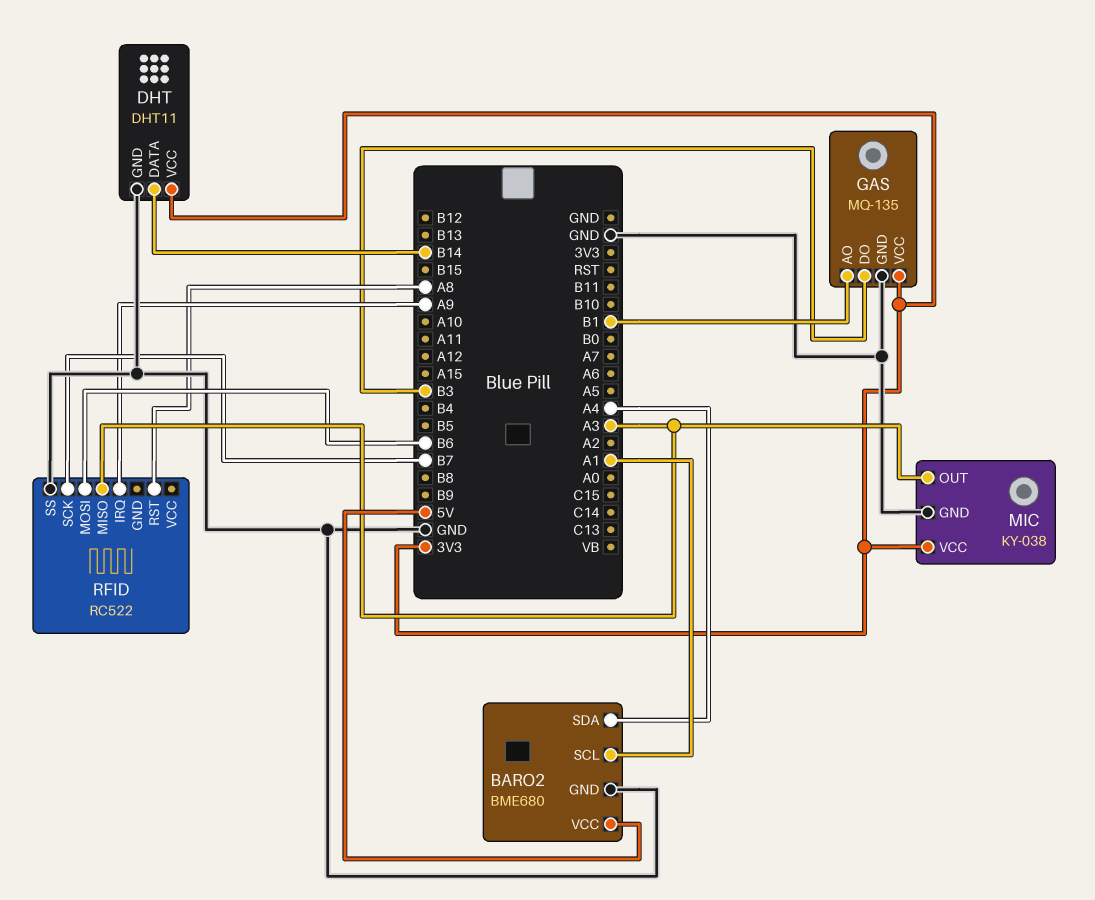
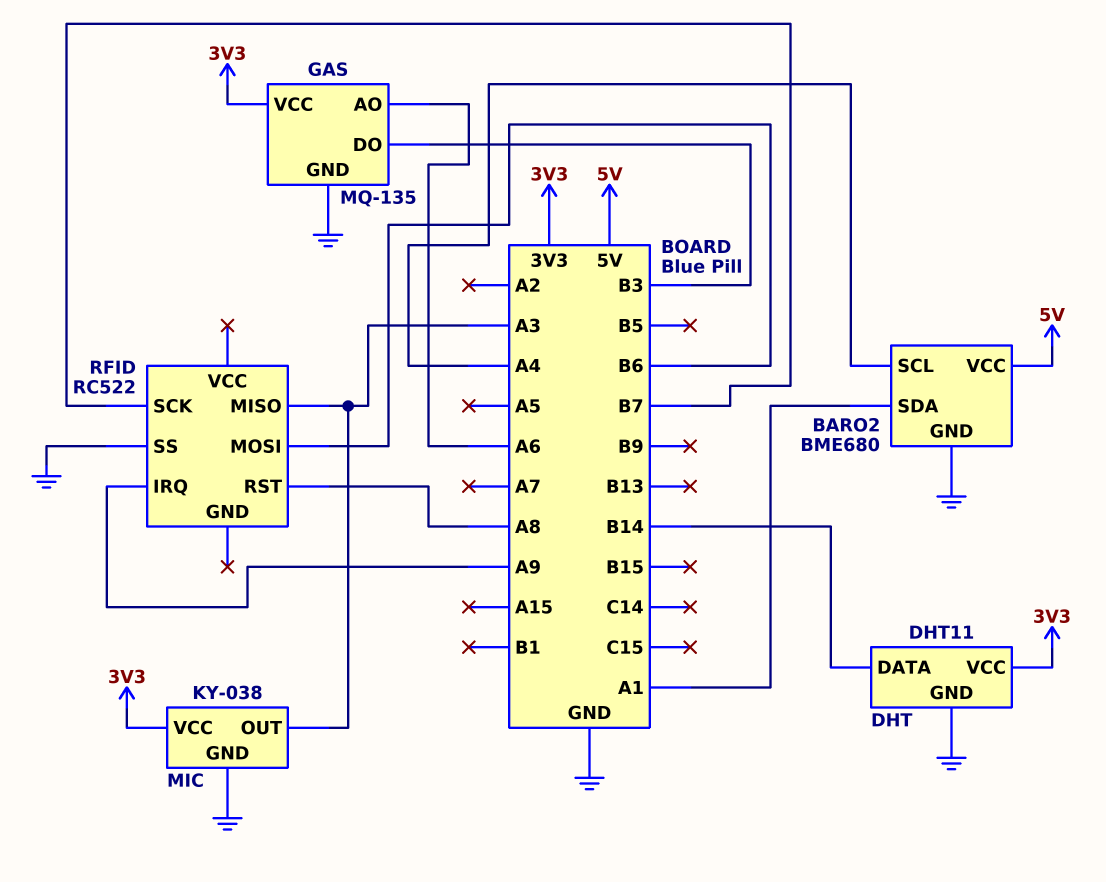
BARO2 pin SCL: A1 -> A4
BARO2 pin SDA: A4 -> A1
GAS pin AO: B1 -> A6

